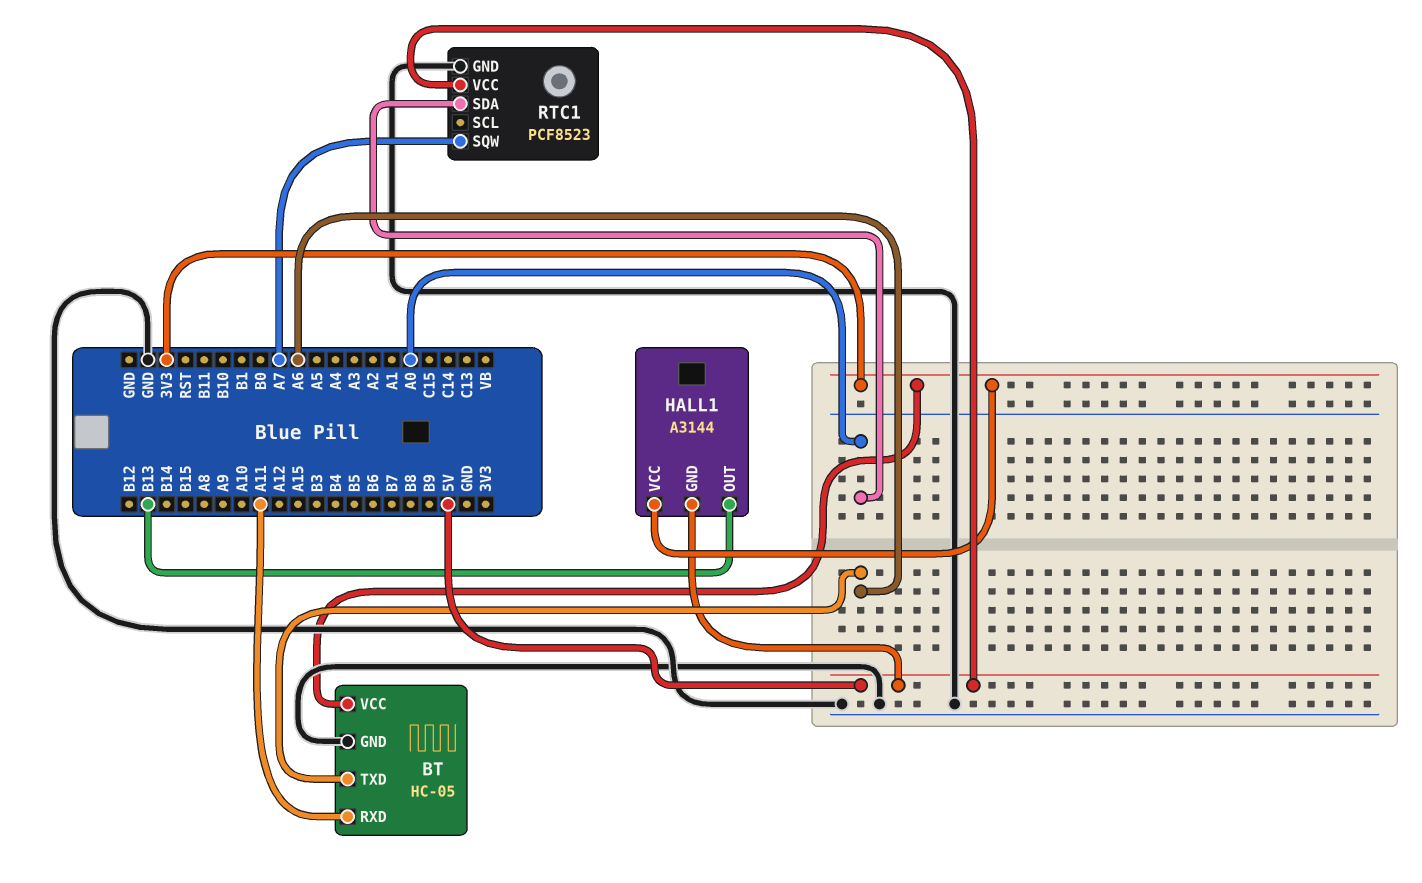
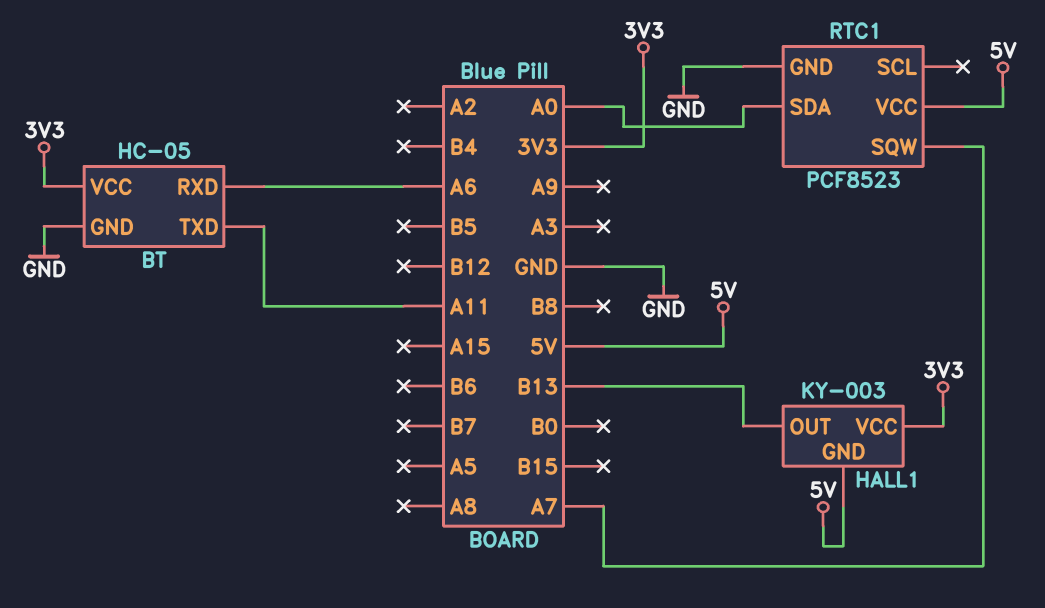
BT pin RXD: A11 -> A6
BT pin TXD: A6 -> A11
HALL1: A3144 -> KY-003

